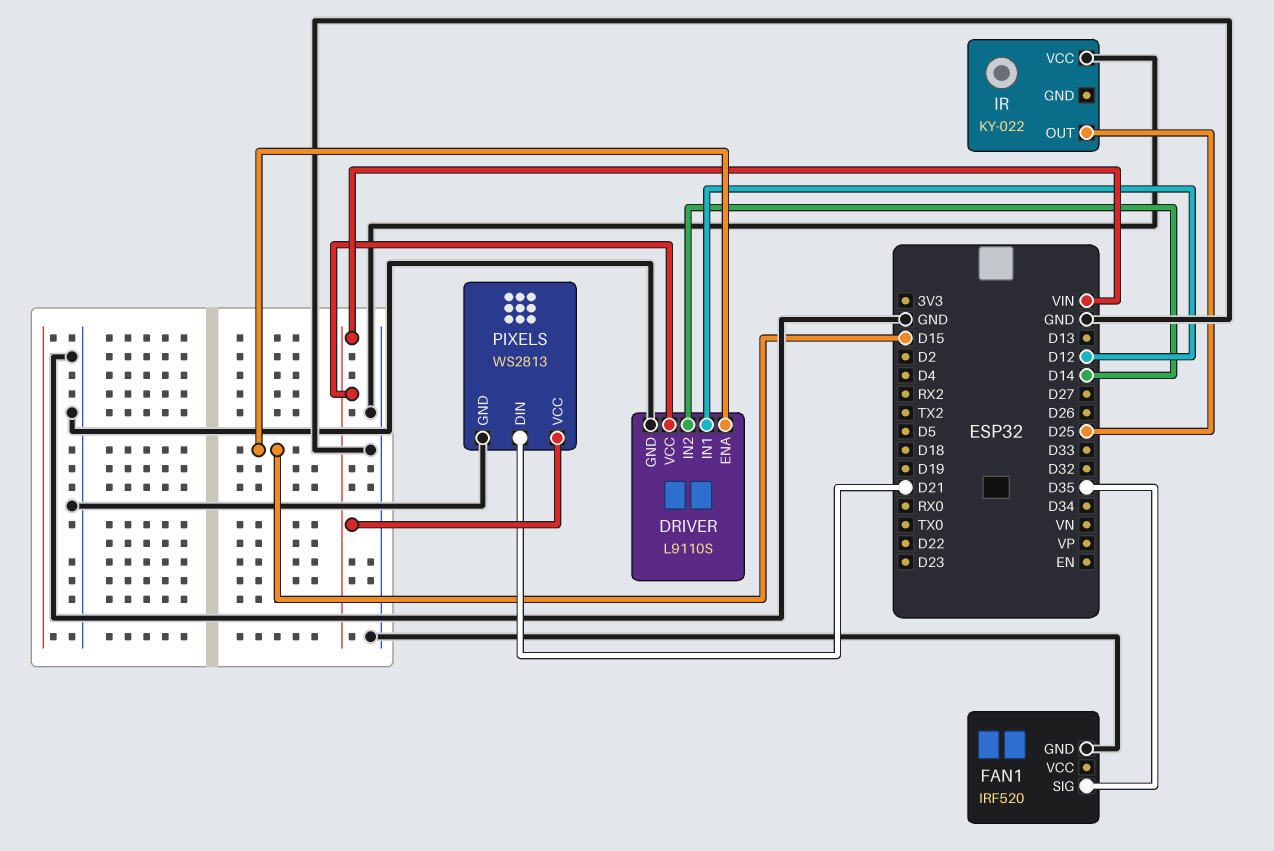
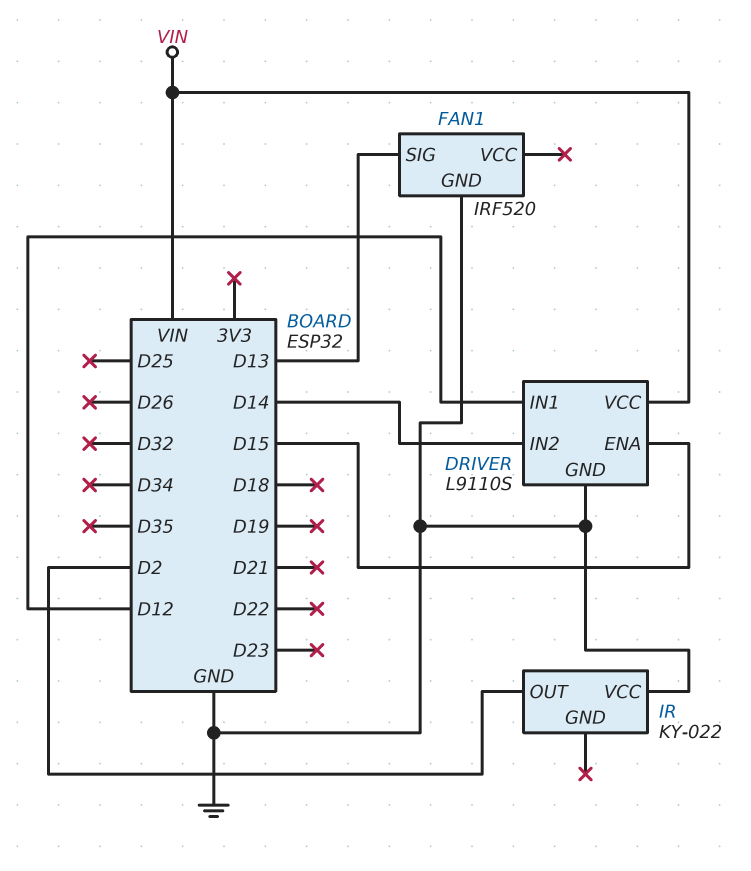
FAN1 pin SIG: D35 -> D13
IR pin OUT: D25 -> D2
PIXELS: WS2813 -> none
PIXELS pin DIN: D21 -> none
PIXELS pin GND: GND -> none
PIXELS pin VCC: VIN -> none

